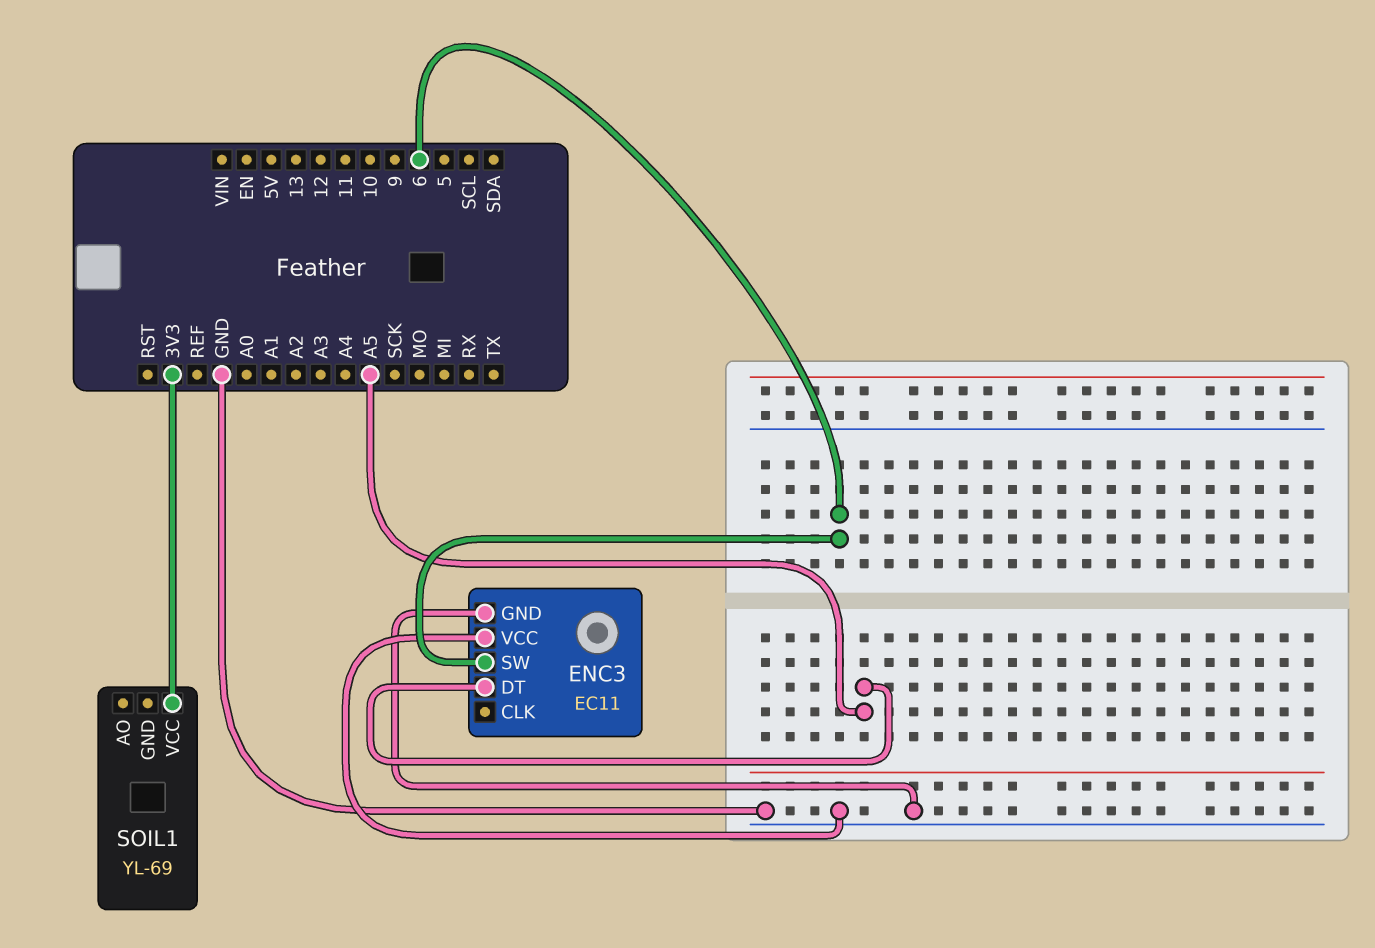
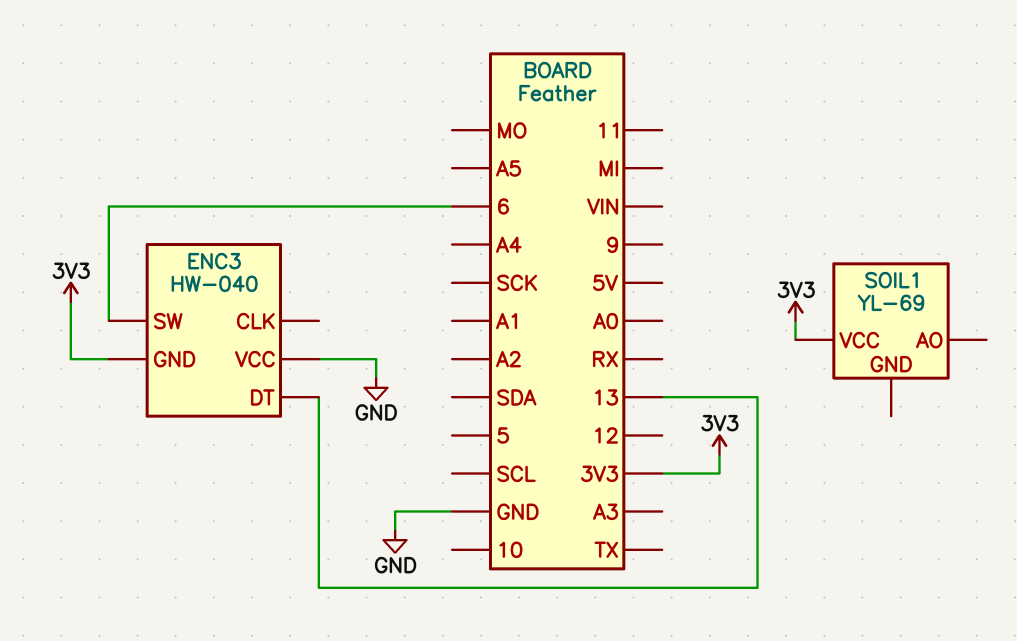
ENC3: EC11 -> HW-040
ENC3 pin DT: A5 -> 13
ENC3 pin GND: GND -> 3V3

